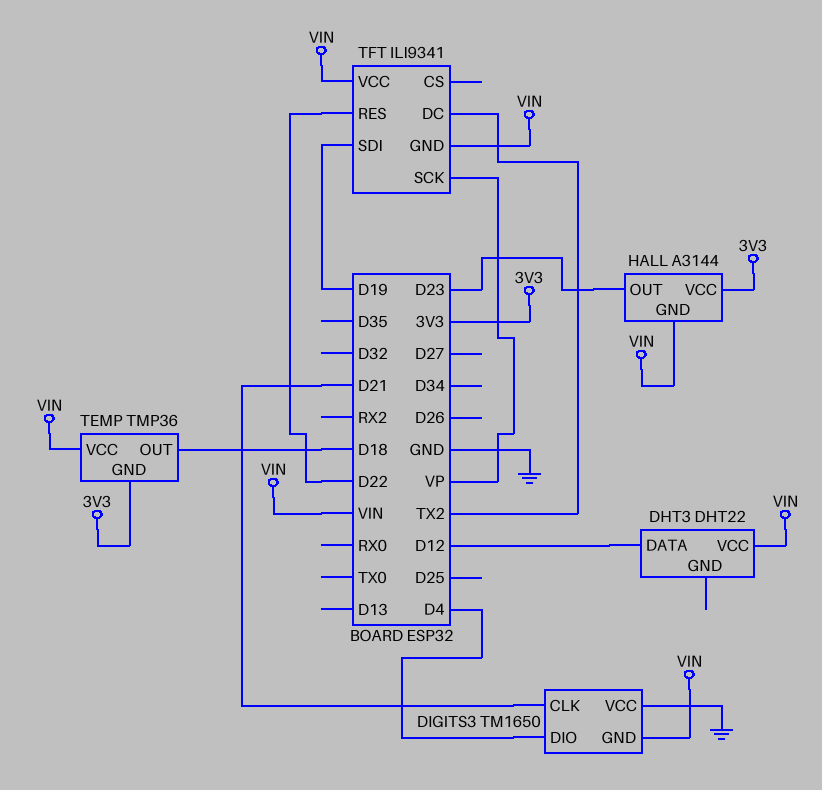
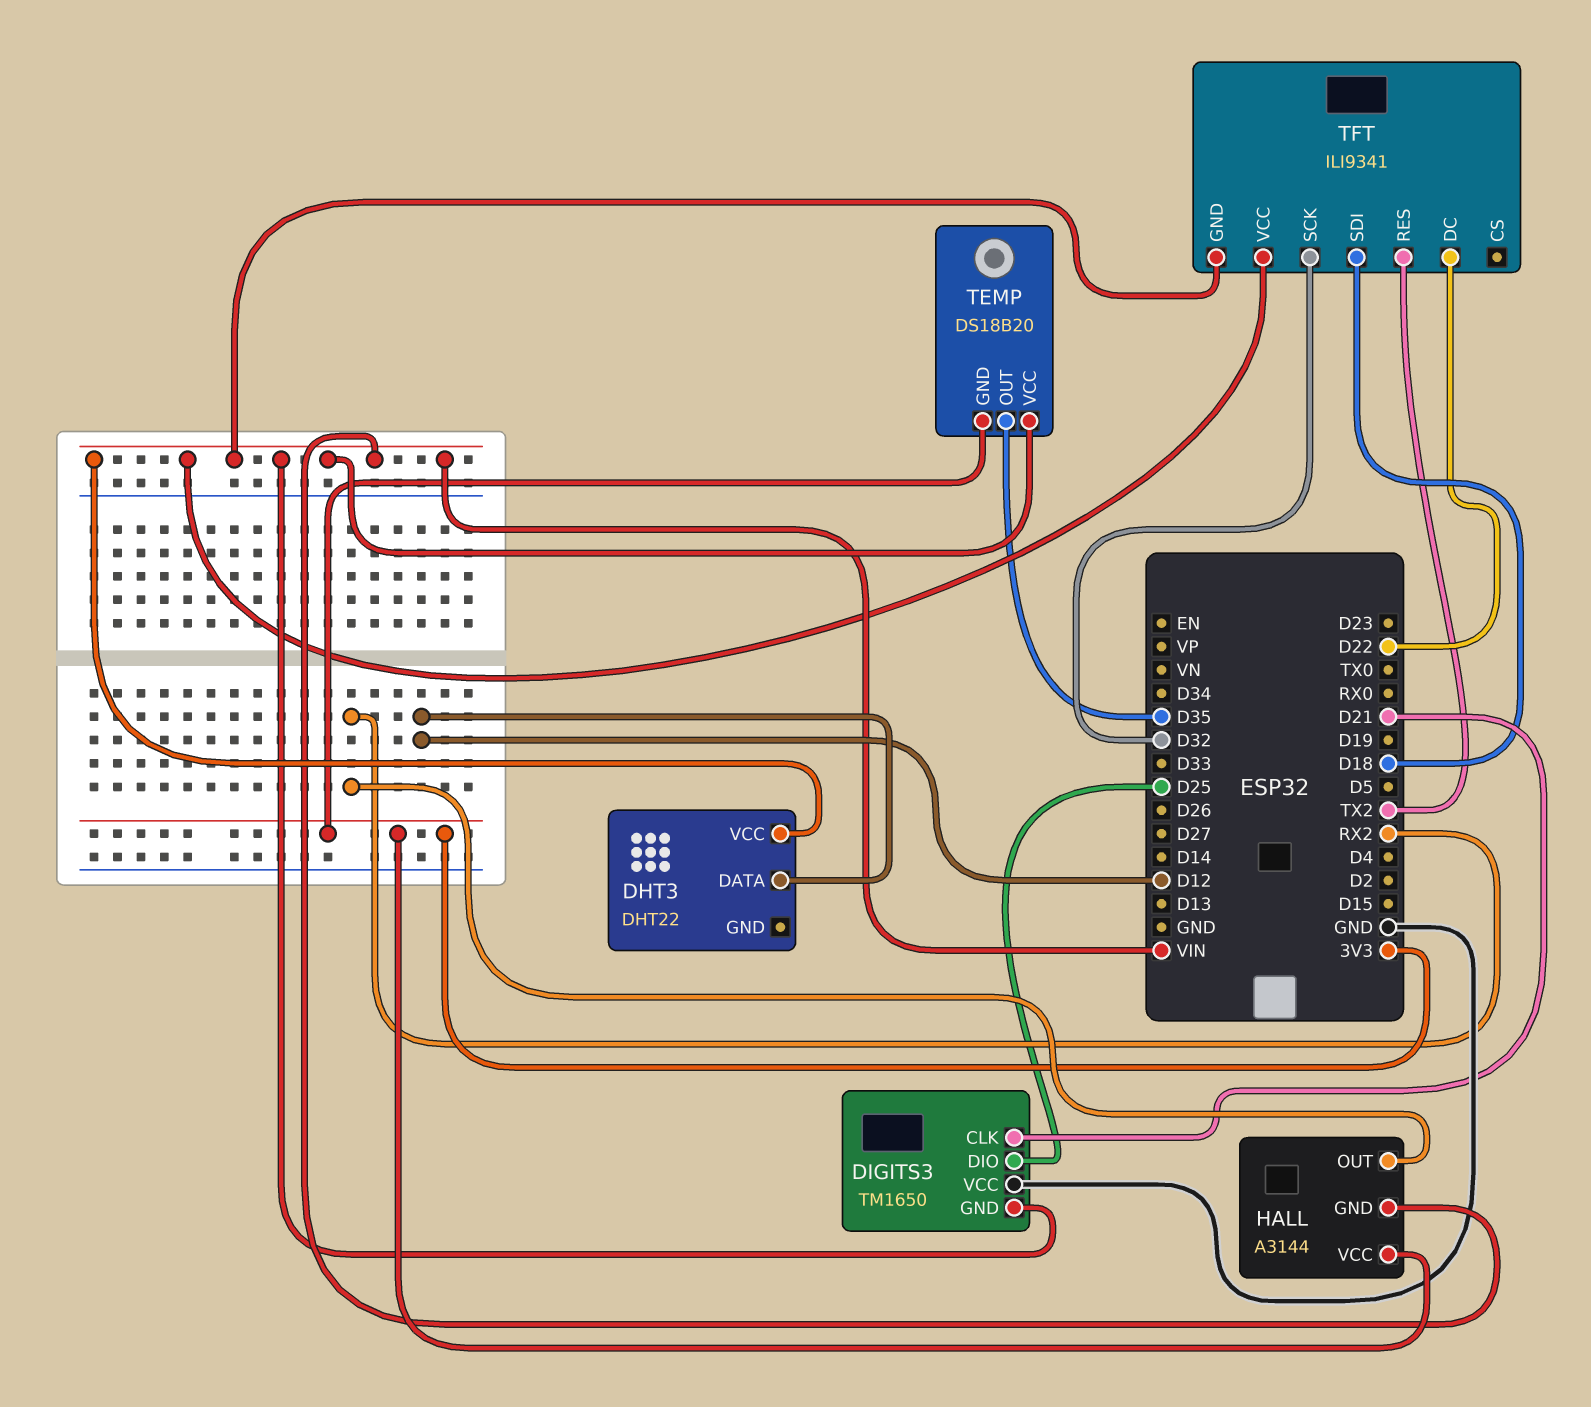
DIGITS3 pin DIO: D4 -> D25
HALL pin OUT: D23 -> RX2
TEMP: TMP36 -> DS18B20
TEMP pin OUT: D18 -> D35
TFT pin DC: TX2 -> D22
TFT pin RES: D22 -> TX2
TFT pin SCK: VP -> D32
TFT pin SDI: D19 -> D18

